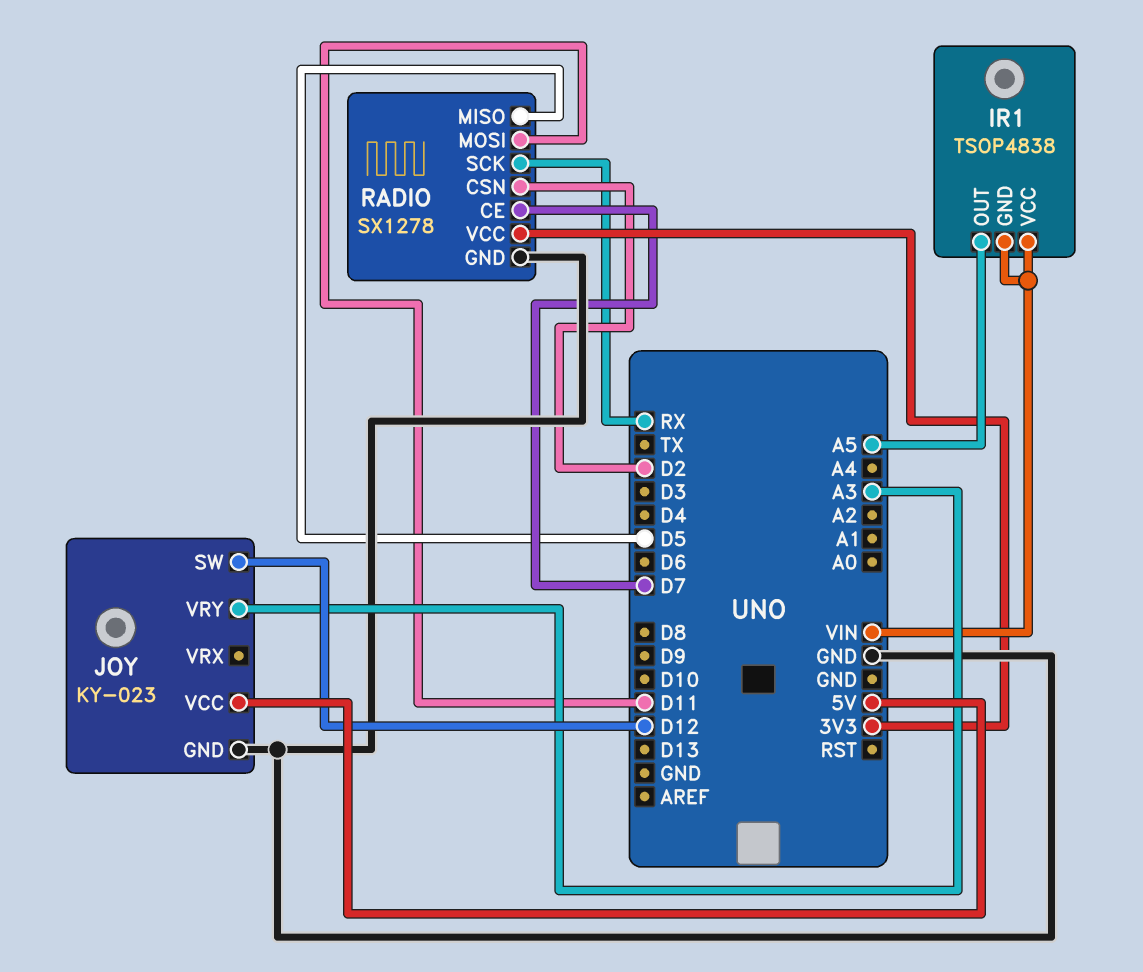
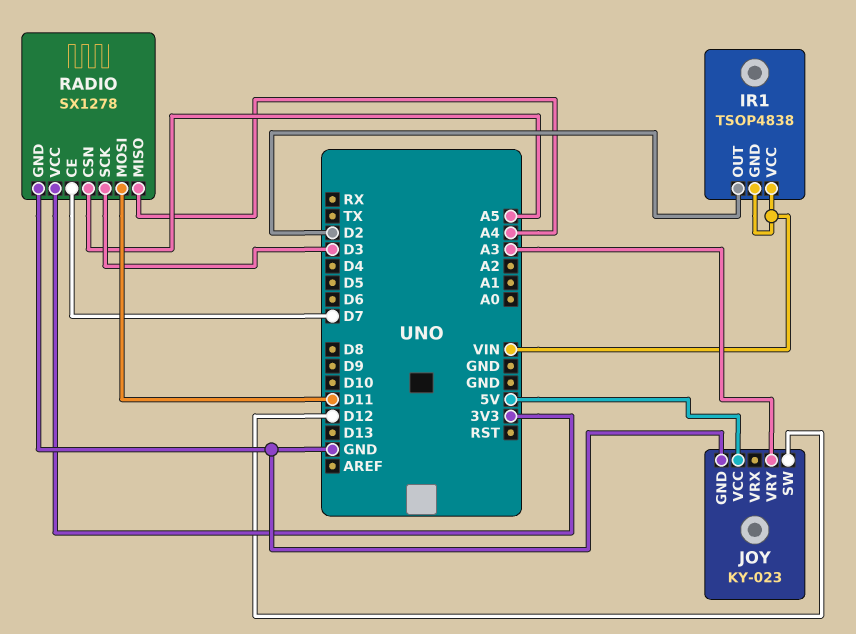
IR1 pin OUT: A5 -> D2
RADIO pin CSN: D2 -> A5
RADIO pin MISO: D5 -> A4
RADIO pin SCK: RX -> D3

